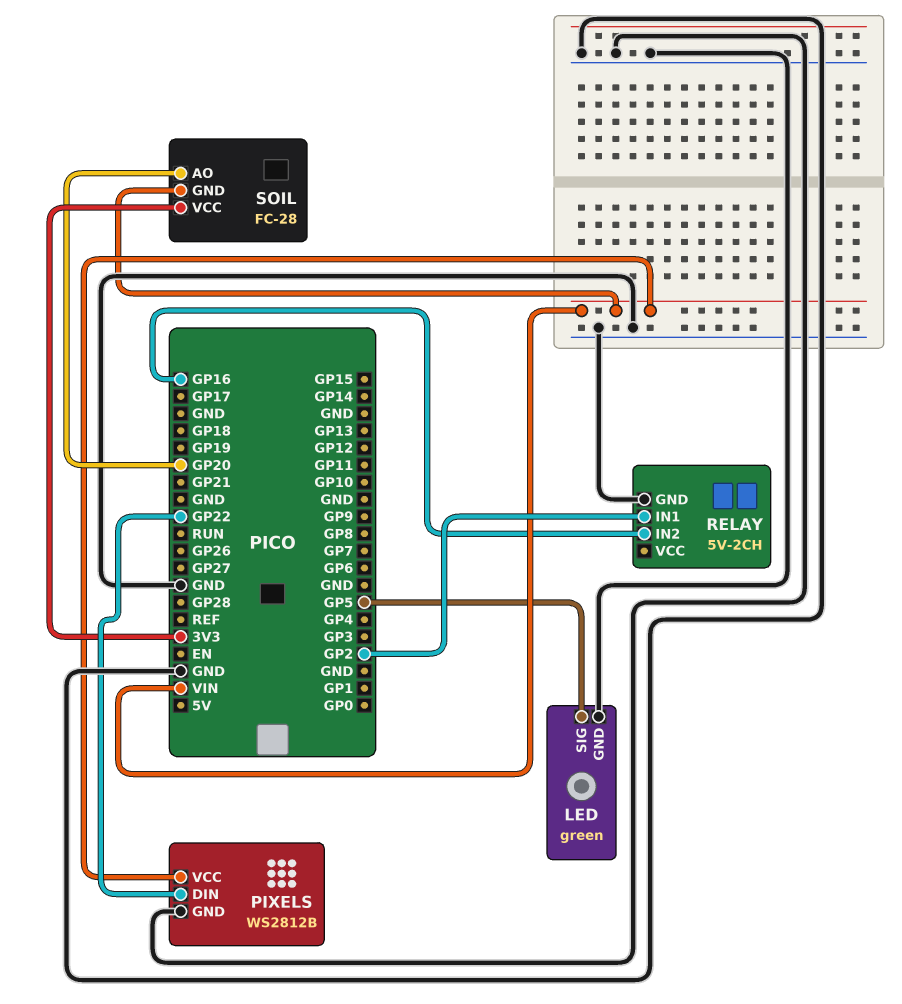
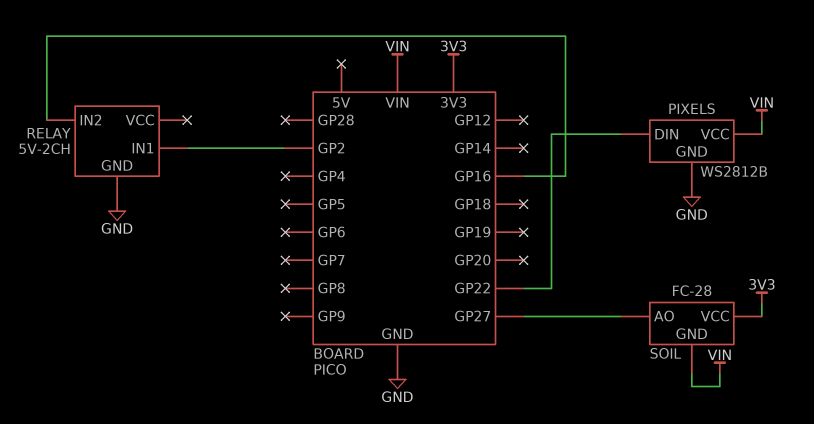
LED: green -> none
LED pin GND: GND -> none
LED pin SIG: GP5 -> none
SOIL pin AO: GP20 -> GP27

